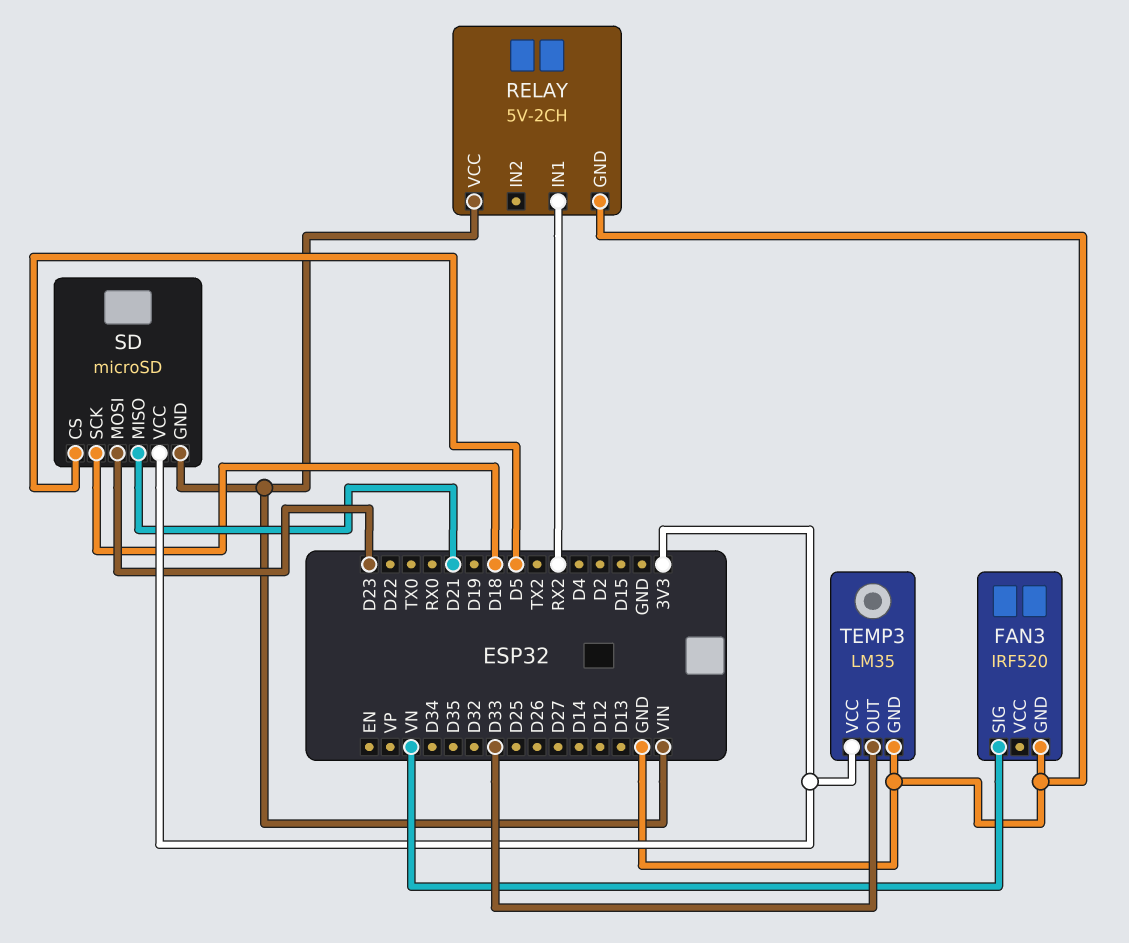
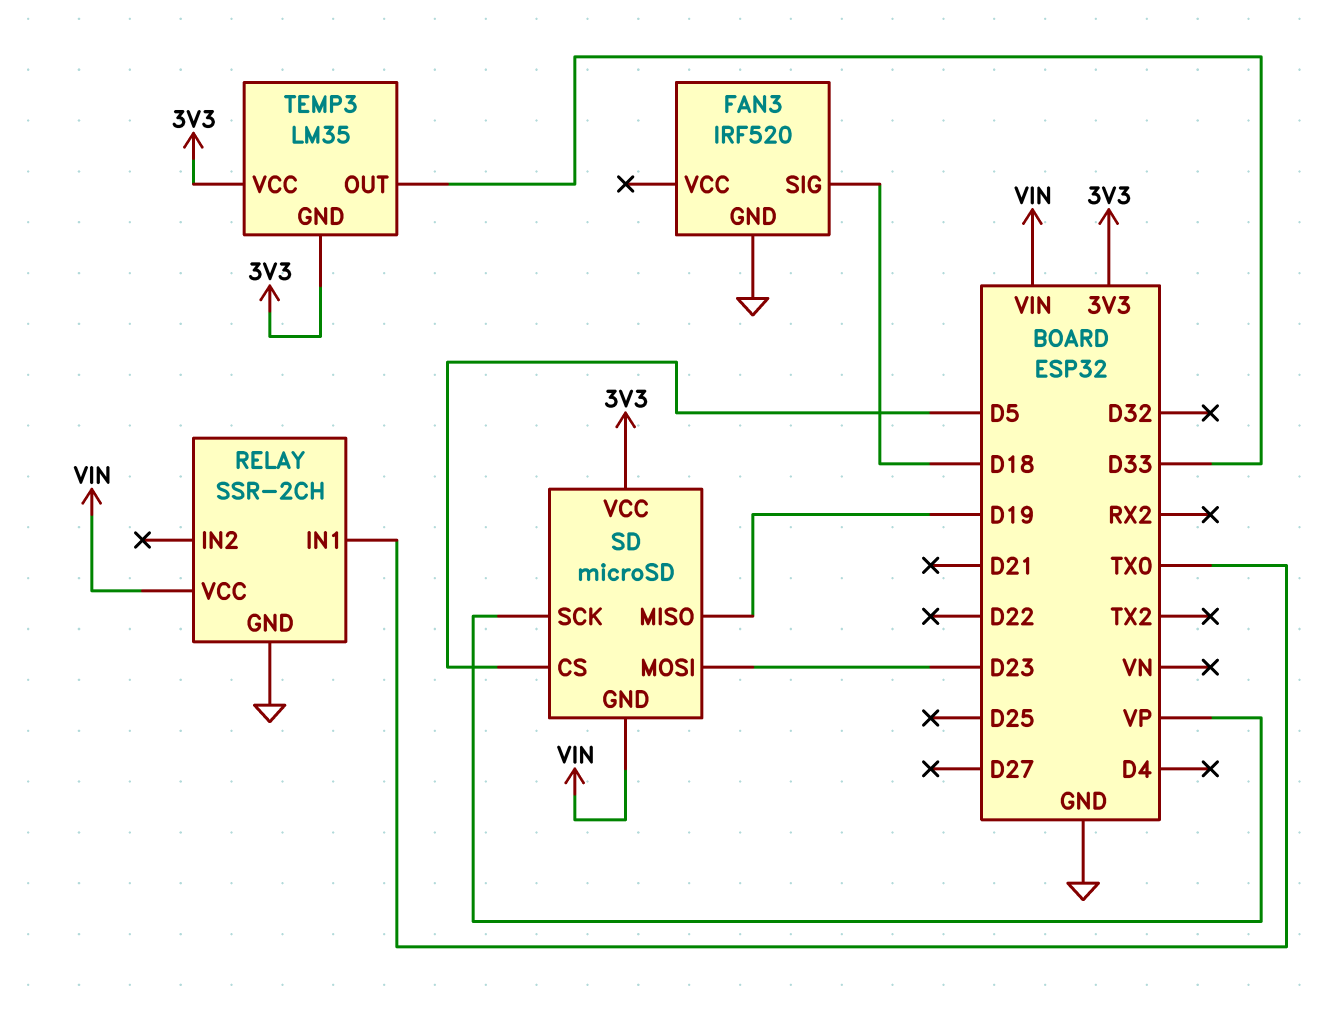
FAN3 pin SIG: VN -> D18
RELAY: 5V-2CH -> SSR-2CH
RELAY pin IN1: RX2 -> TX0
SD pin MISO: D21 -> D19
SD pin SCK: D18 -> VP
TEMP3 pin GND: GND -> 3V3

